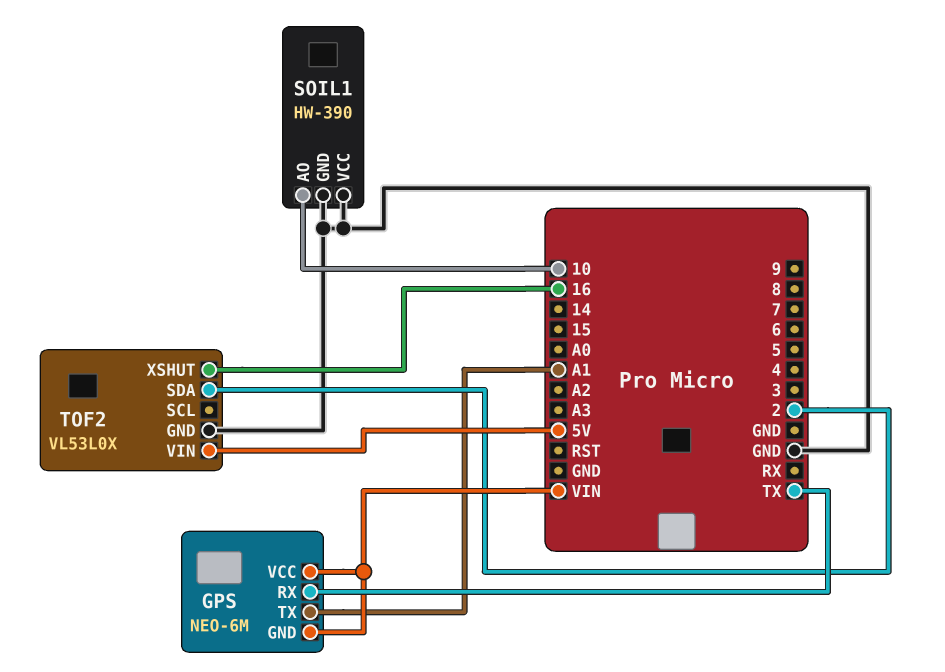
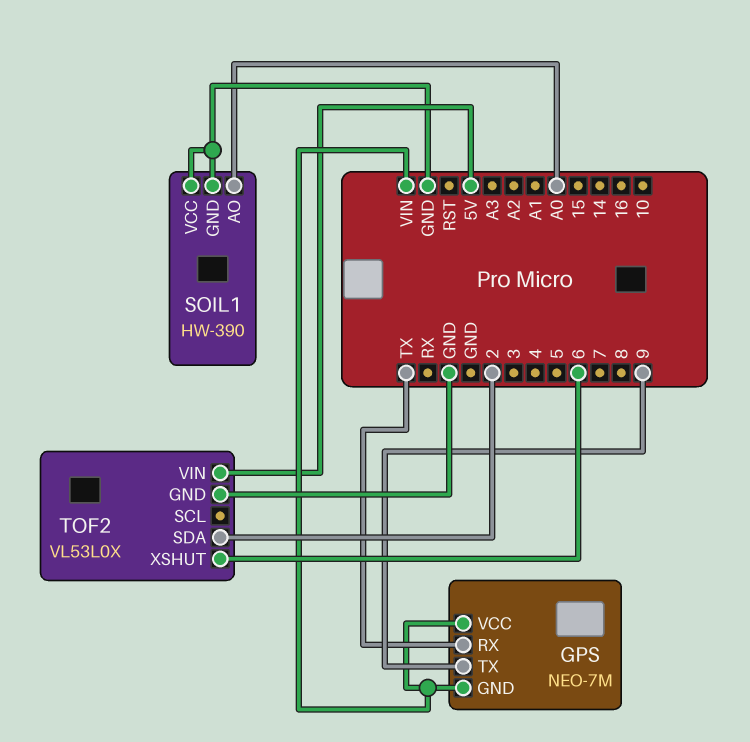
GPS: NEO-6M -> NEO-7M
GPS pin TX: A1 -> 9
SOIL1 pin AO: 10 -> A0
TOF2 pin XSHUT: 16 -> 6

